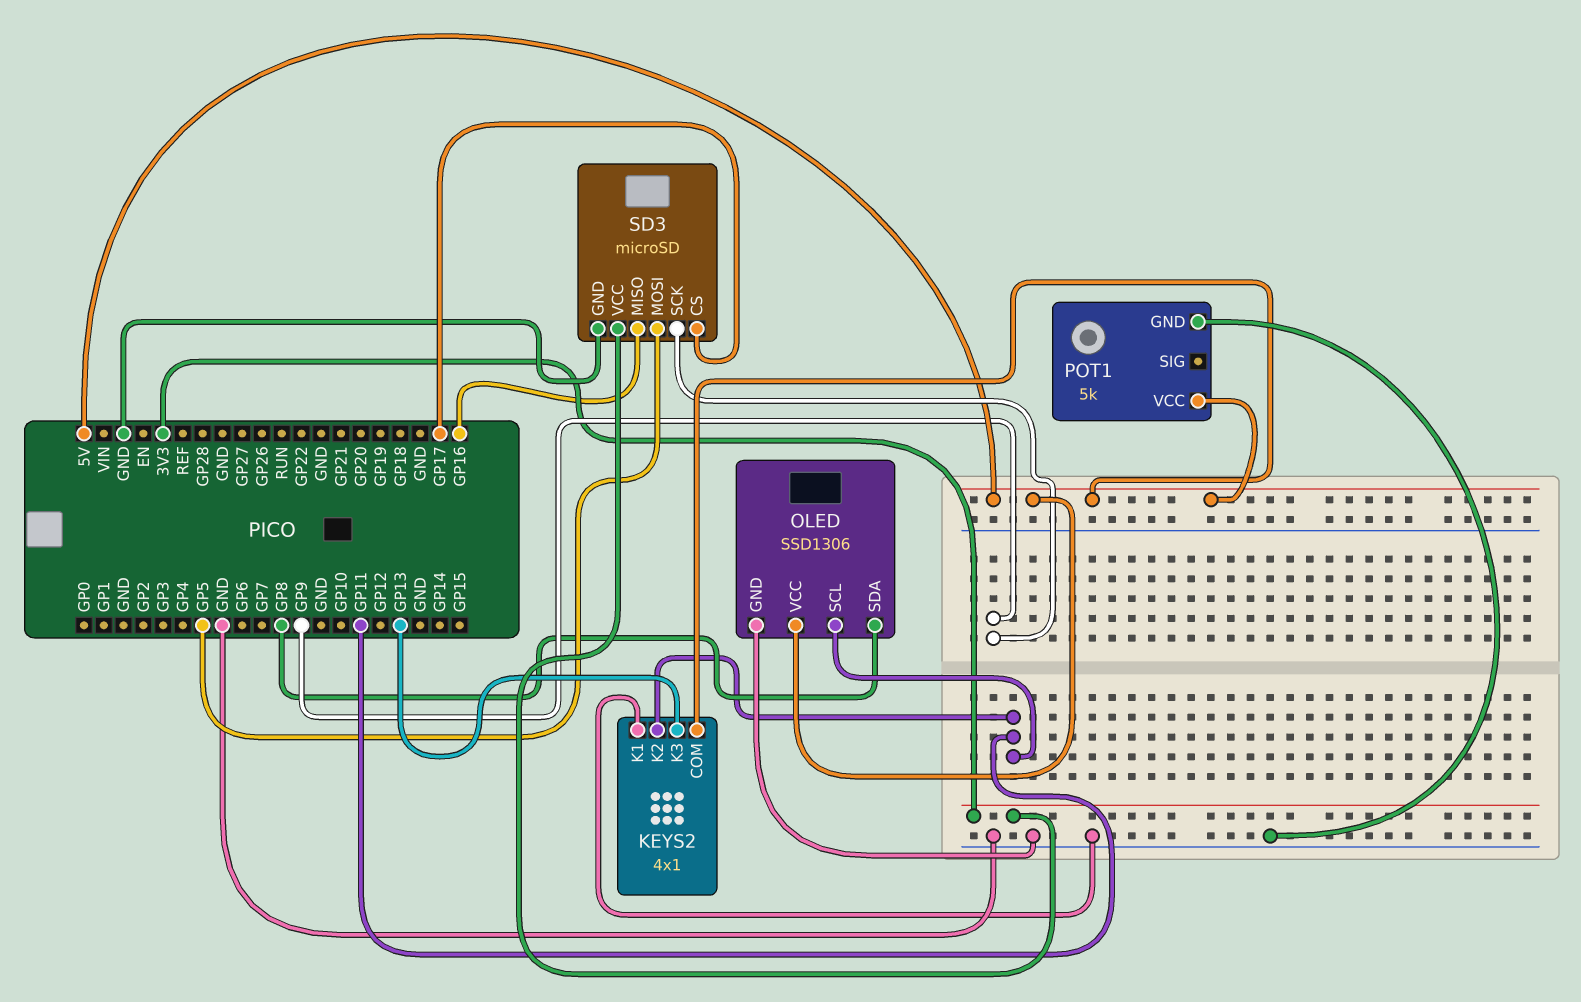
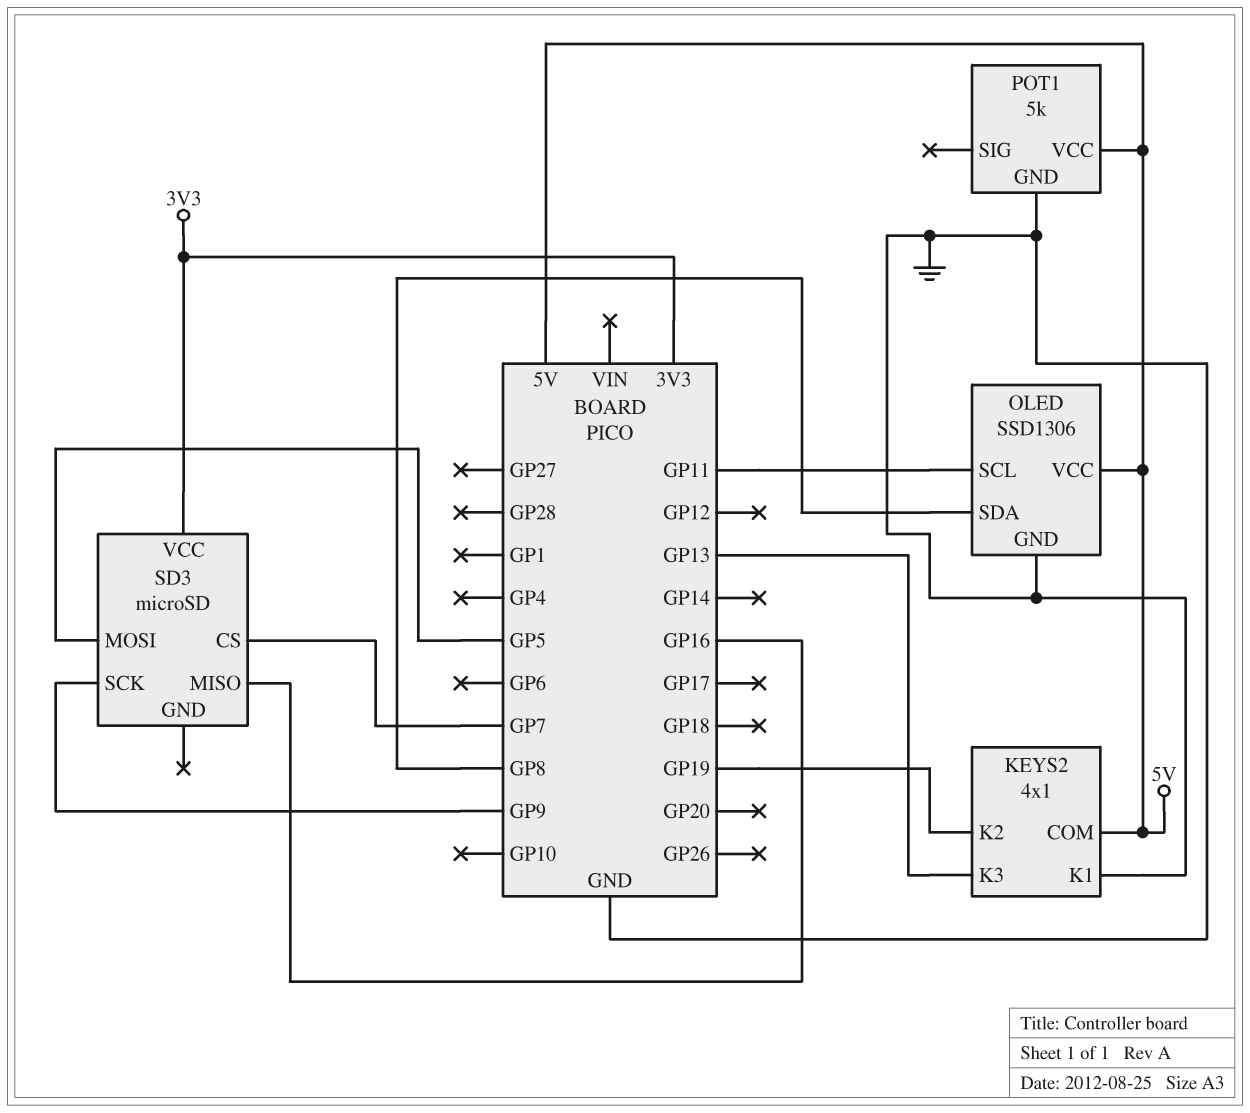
KEYS2 pin K2: GP11 -> GP19
SD3 pin CS: GP17 -> GP7
SD3 pin GND: GND -> none

